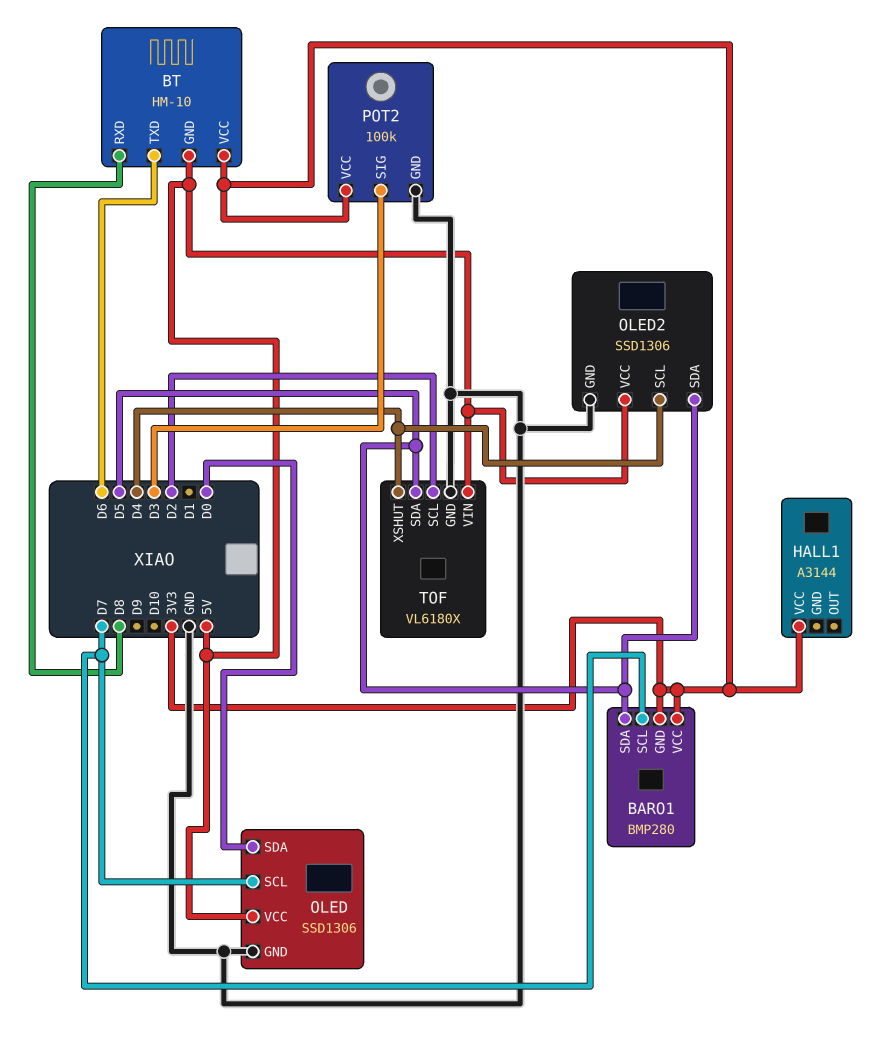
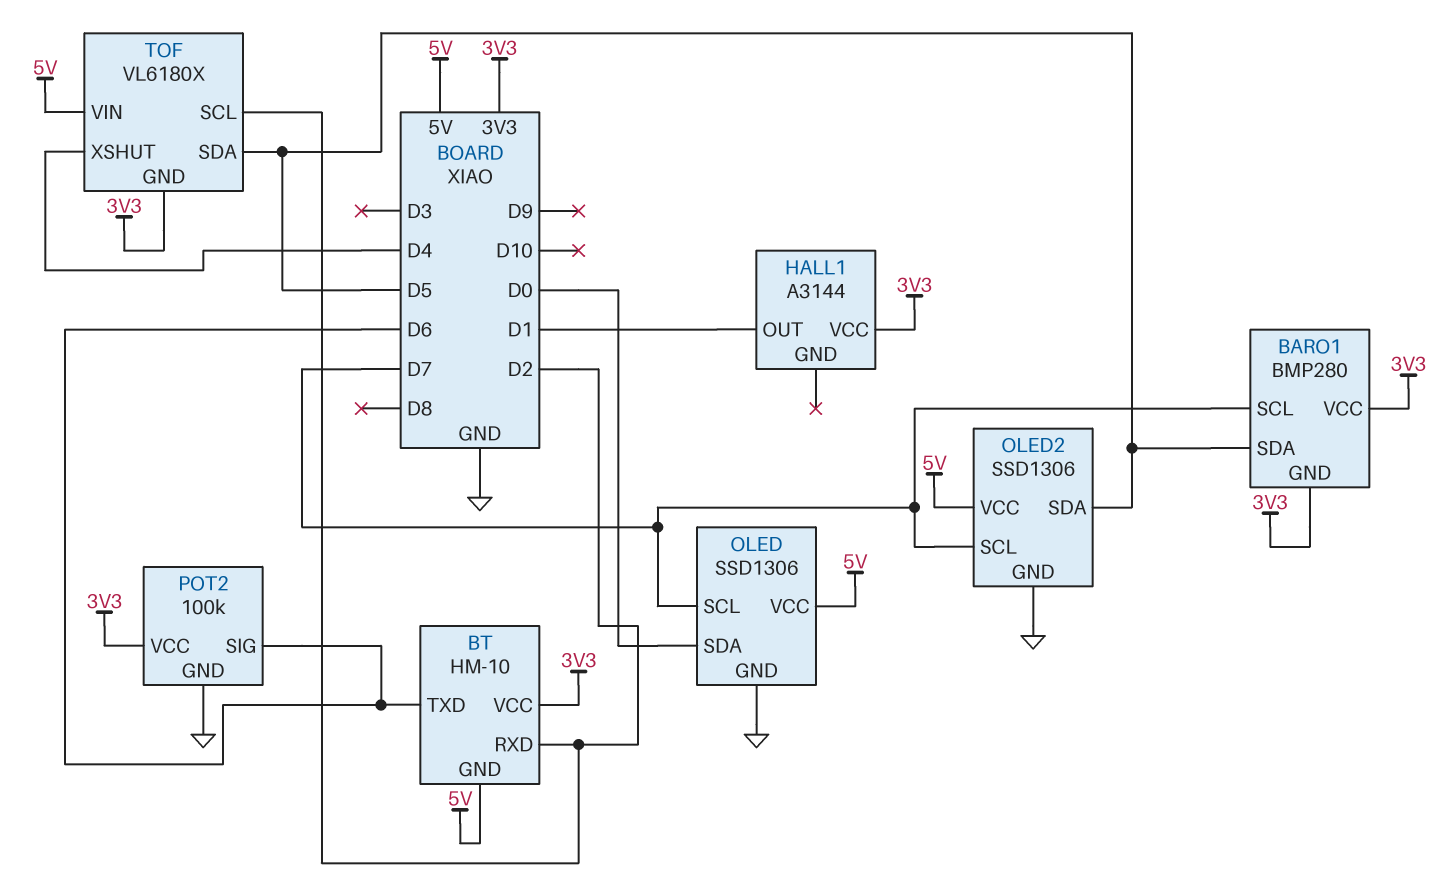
BT pin RXD: D8 -> D2
HALL1 pin OUT: none -> D1
OLED2 pin SCL: D4 -> D7
POT2 pin SIG: D3 -> D6
TOF pin GND: GND -> 3V3

